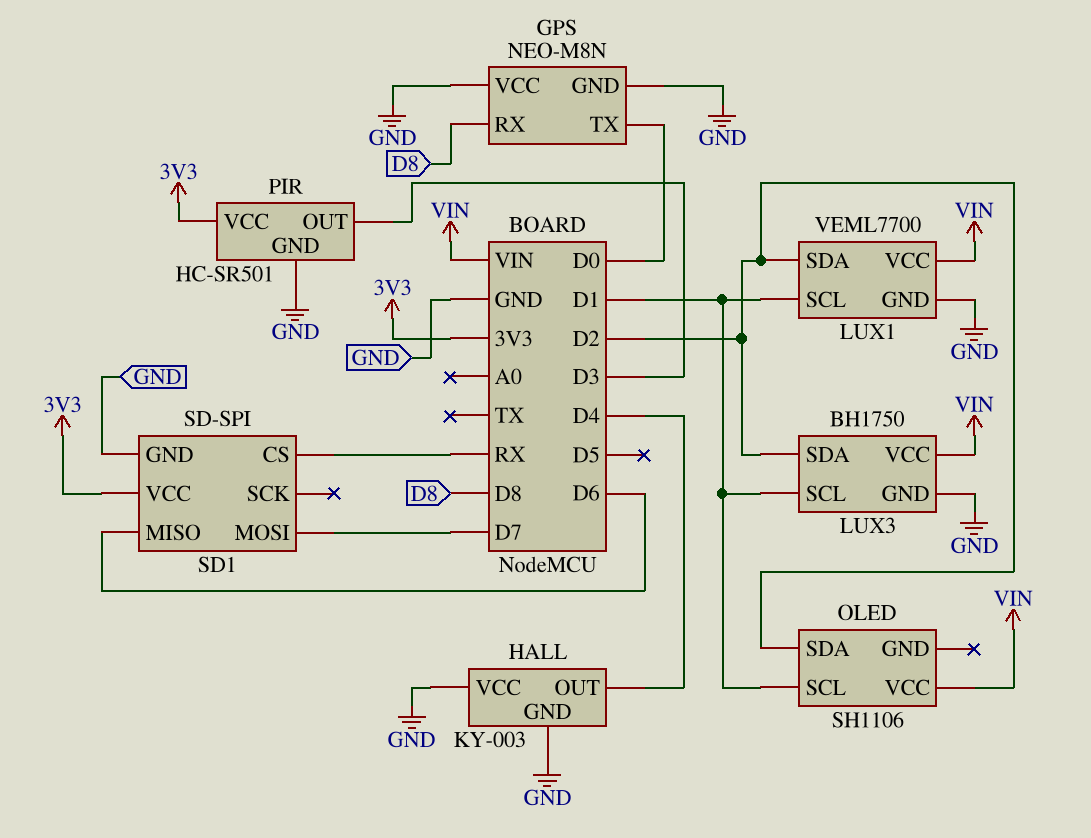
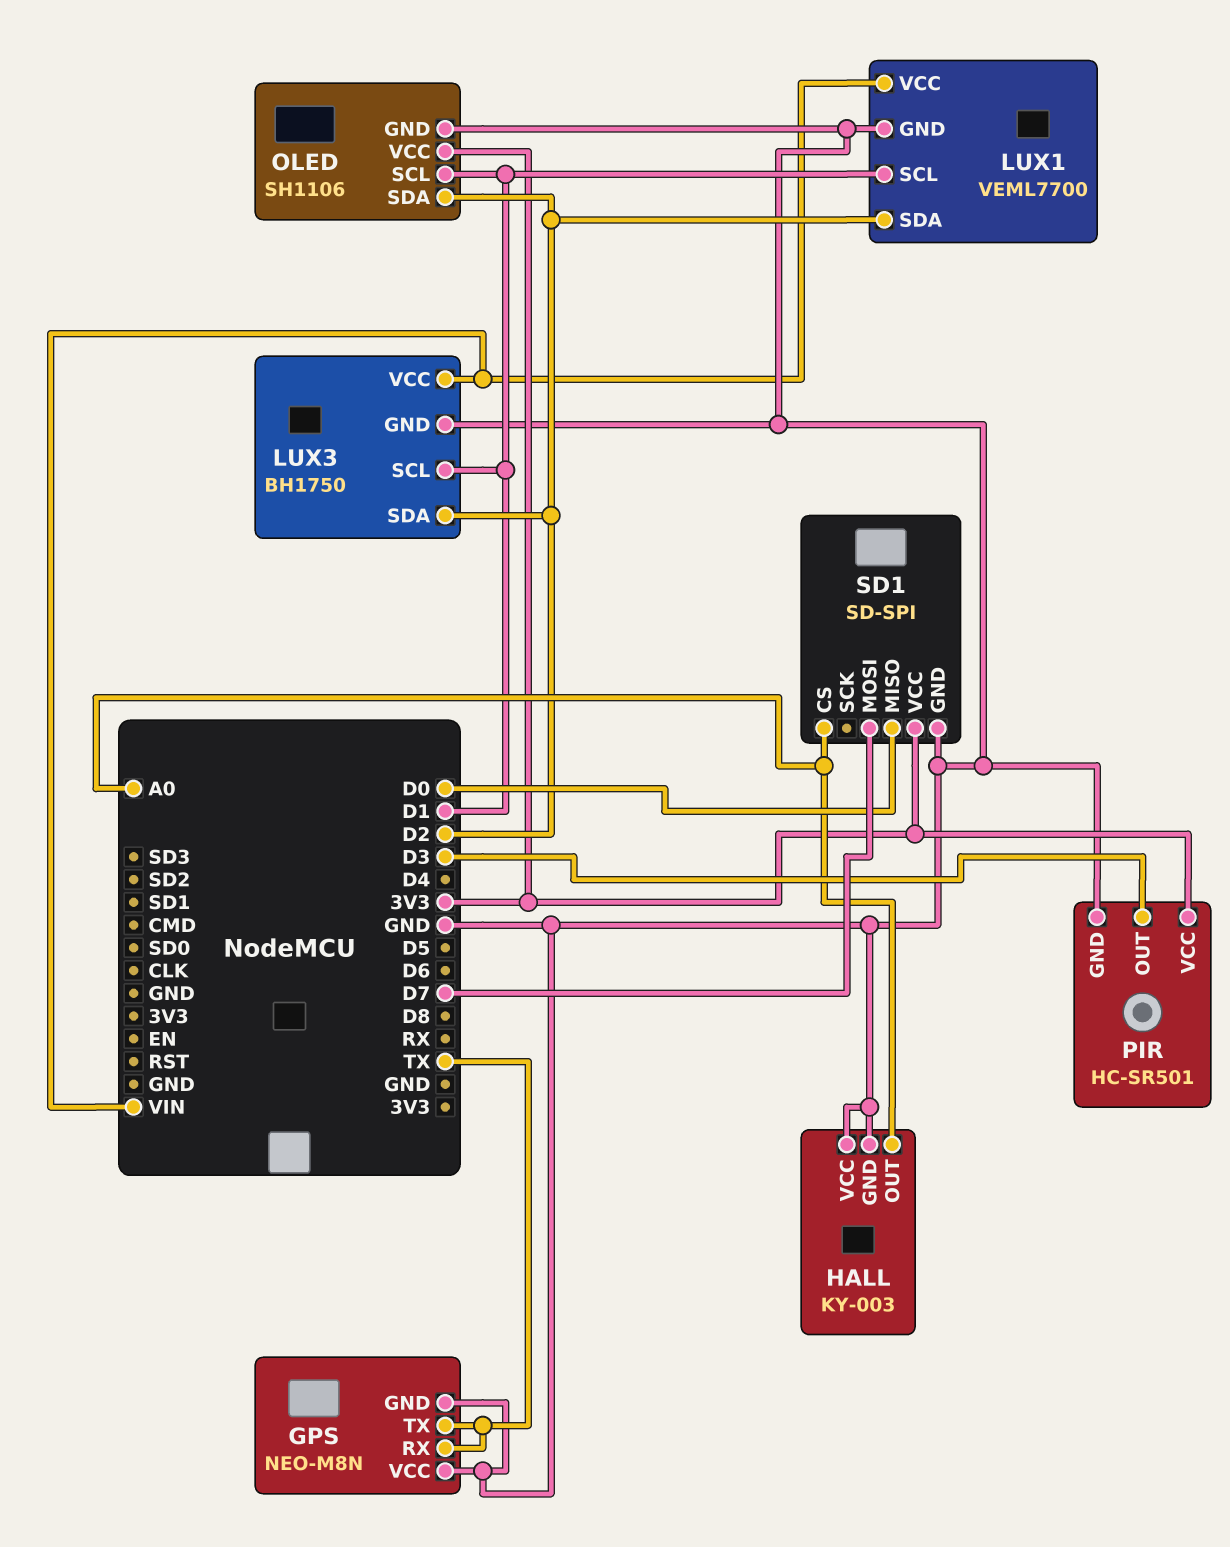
GPS pin RX: D8 -> TX
GPS pin TX: D0 -> TX
HALL pin OUT: D4 -> A0
OLED pin GND: none -> GND
OLED pin VCC: VIN -> 3V3
SD1 pin CS: RX -> A0
SD1 pin MISO: D6 -> D0

